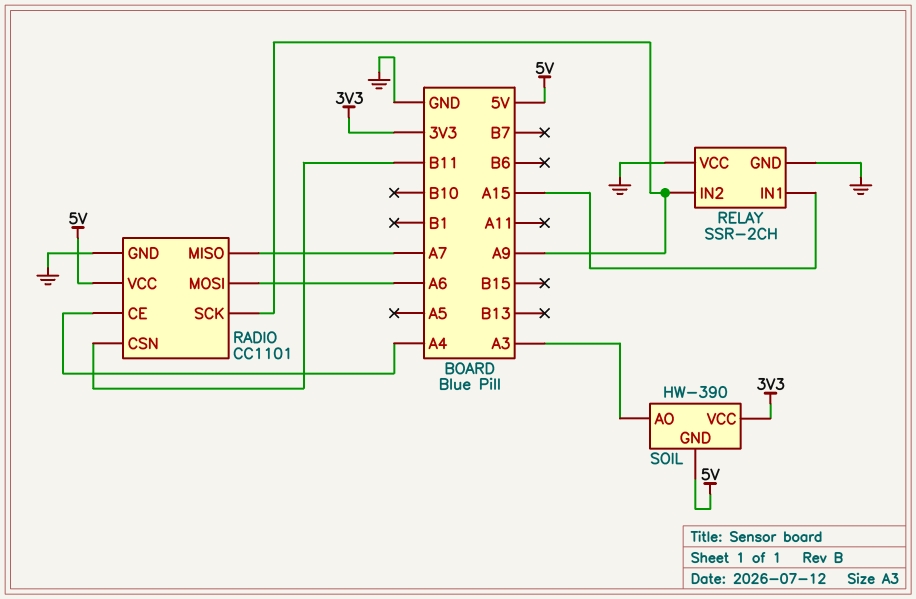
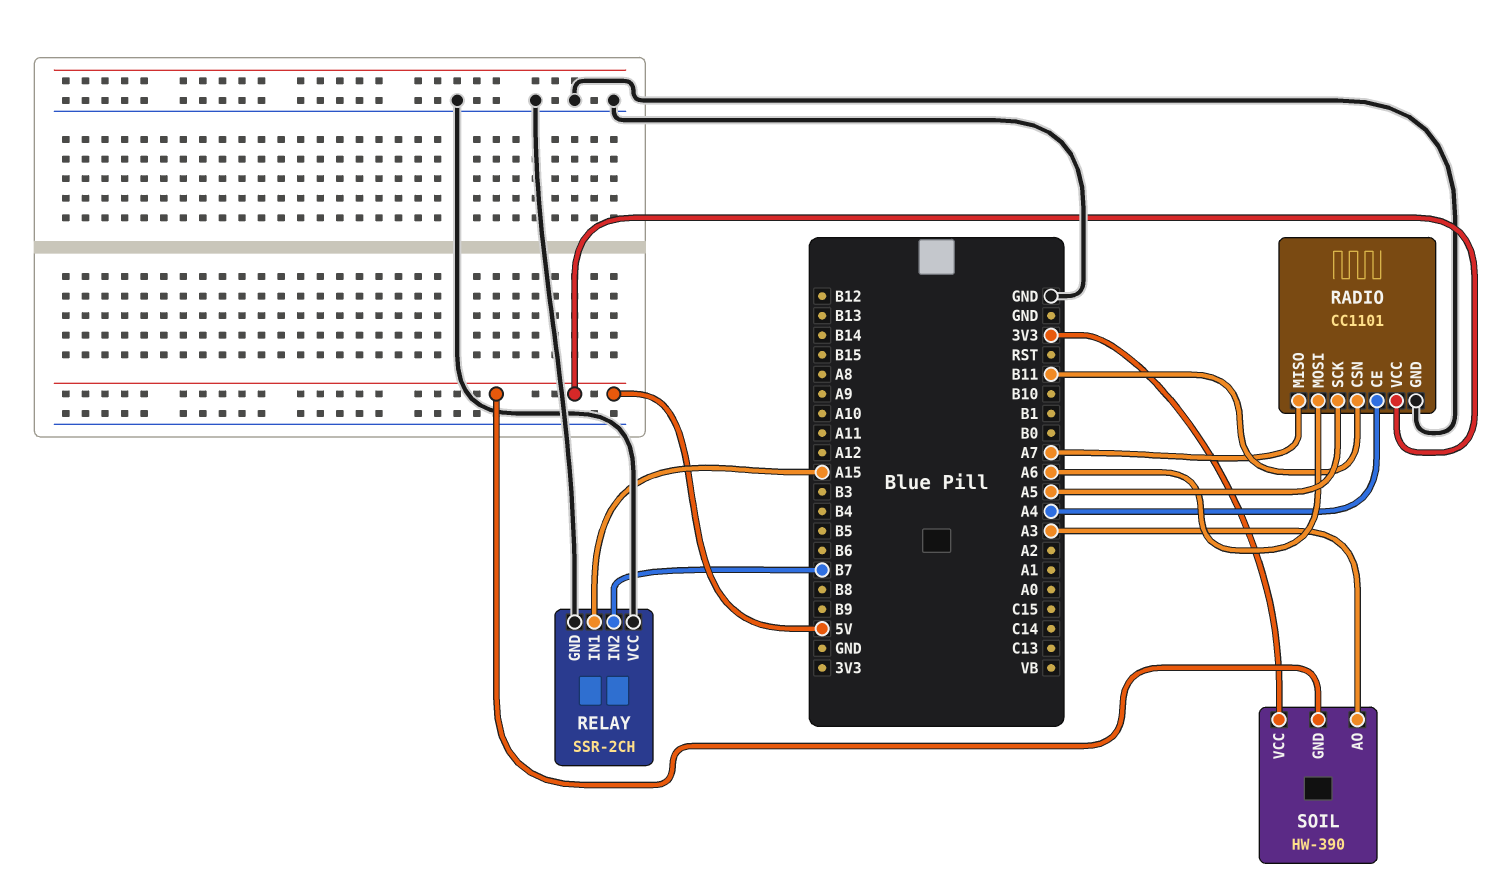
RADIO pin SCK: A9 -> A5
RELAY pin IN2: A9 -> B7

